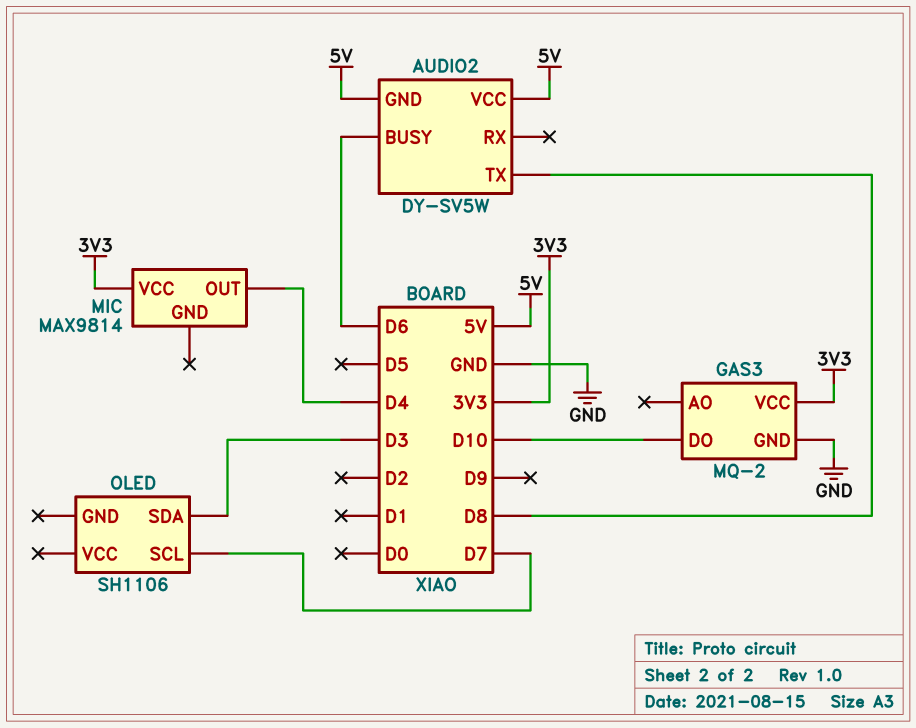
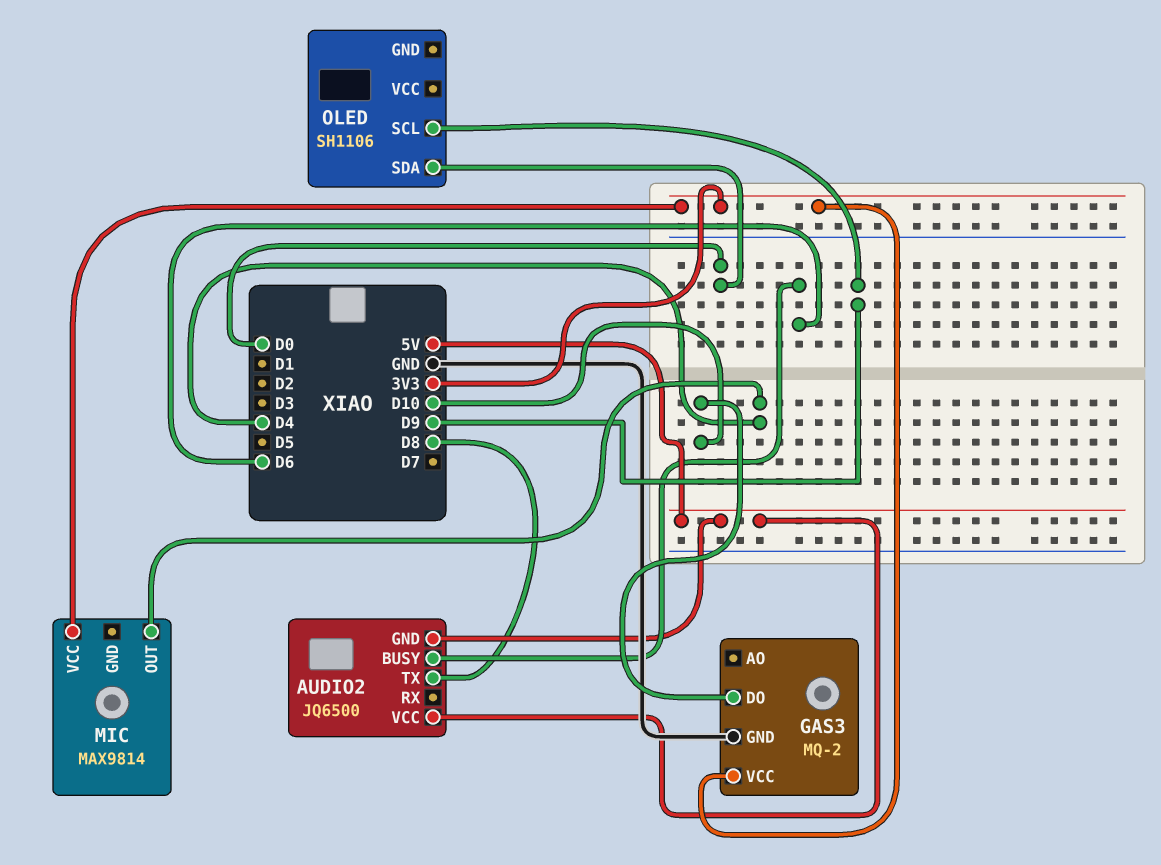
AUDIO2: DY-SV5W -> JQ6500
OLED pin SCL: D7 -> D9
OLED pin SDA: D3 -> D0

